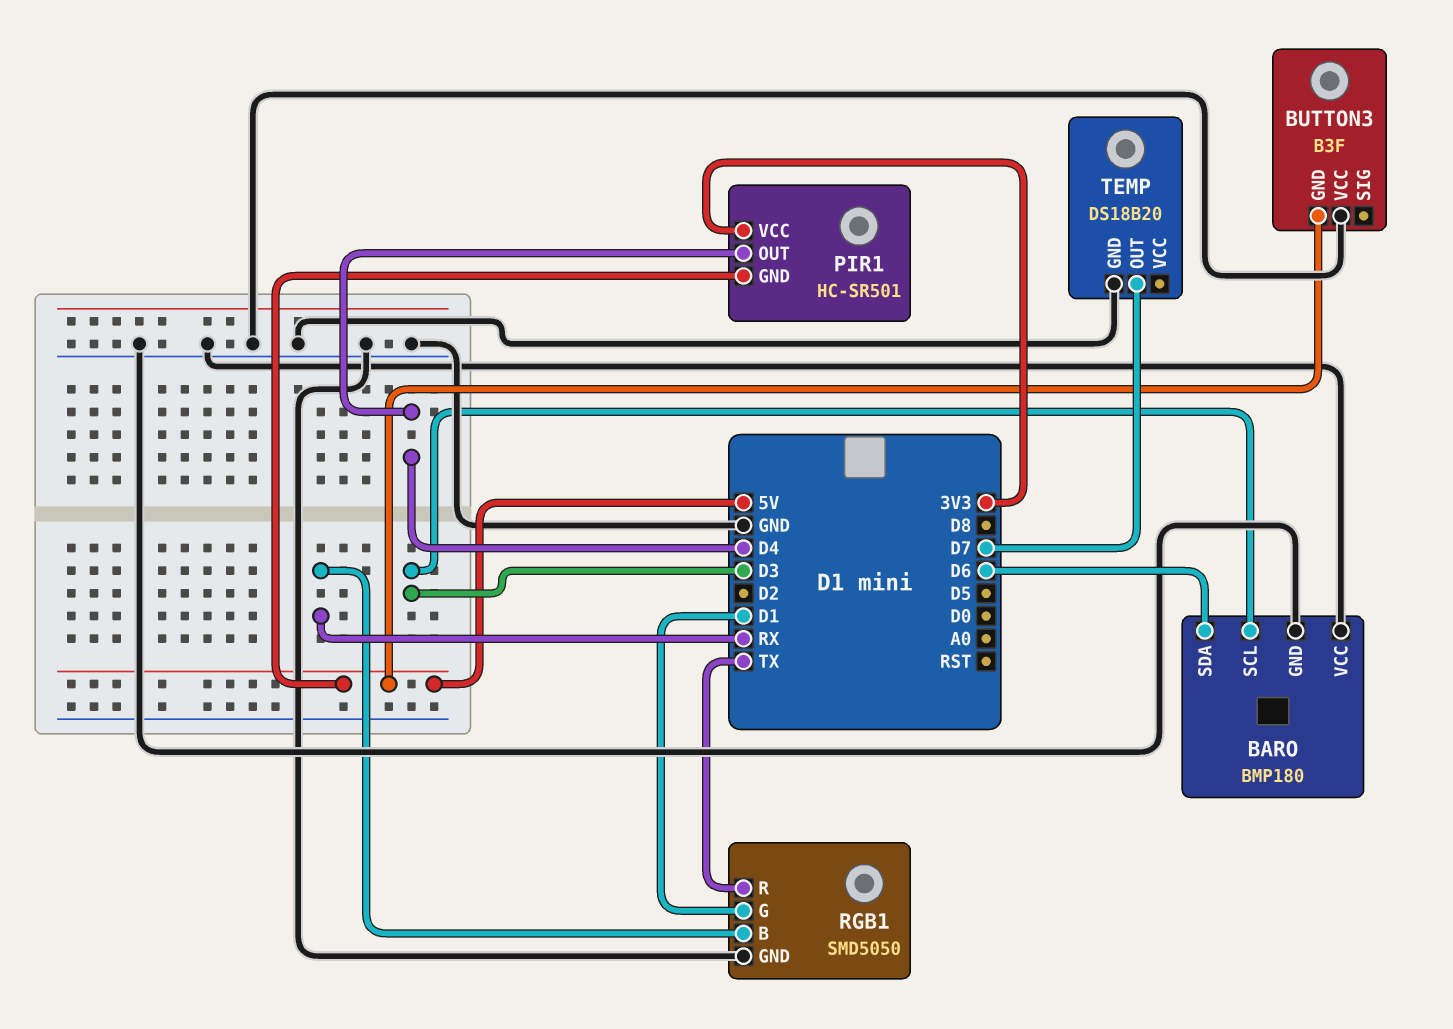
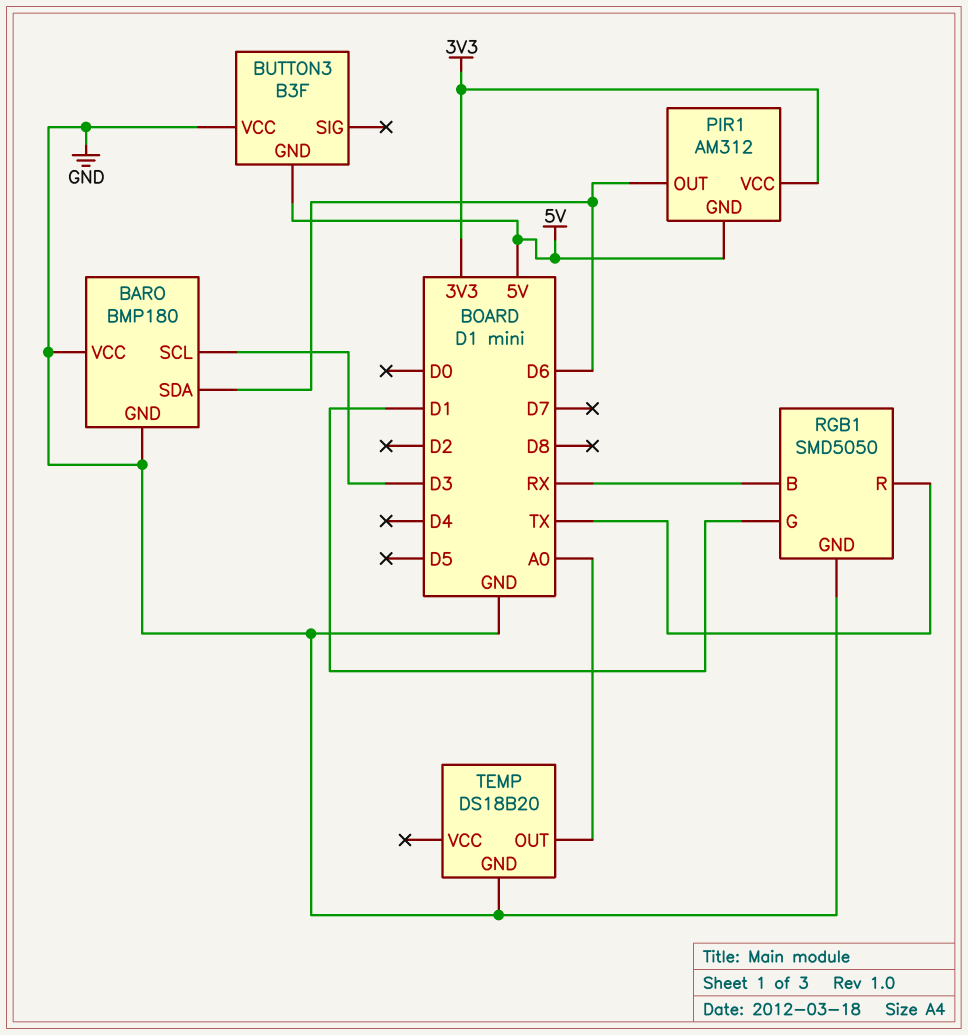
PIR1: HC-SR501 -> AM312
PIR1 pin OUT: D4 -> D6
TEMP pin OUT: D7 -> A0

